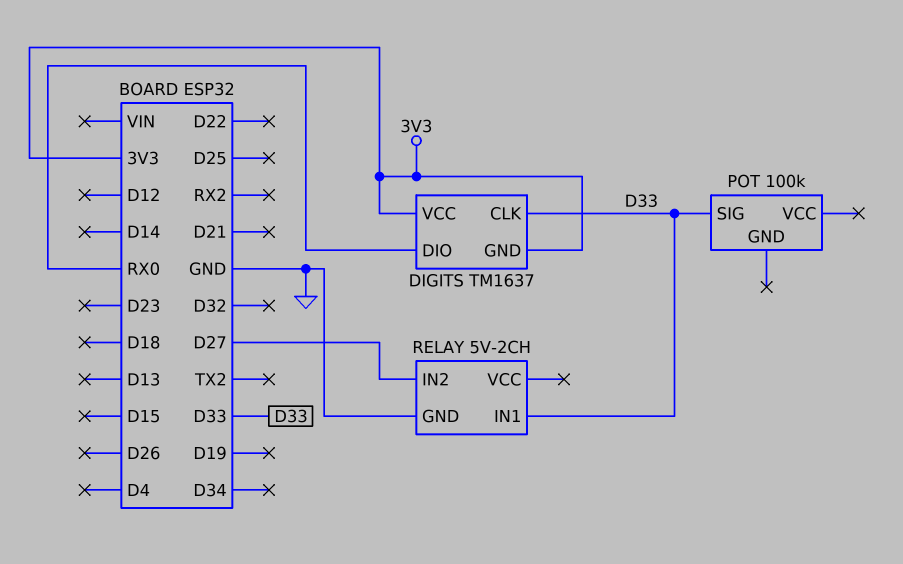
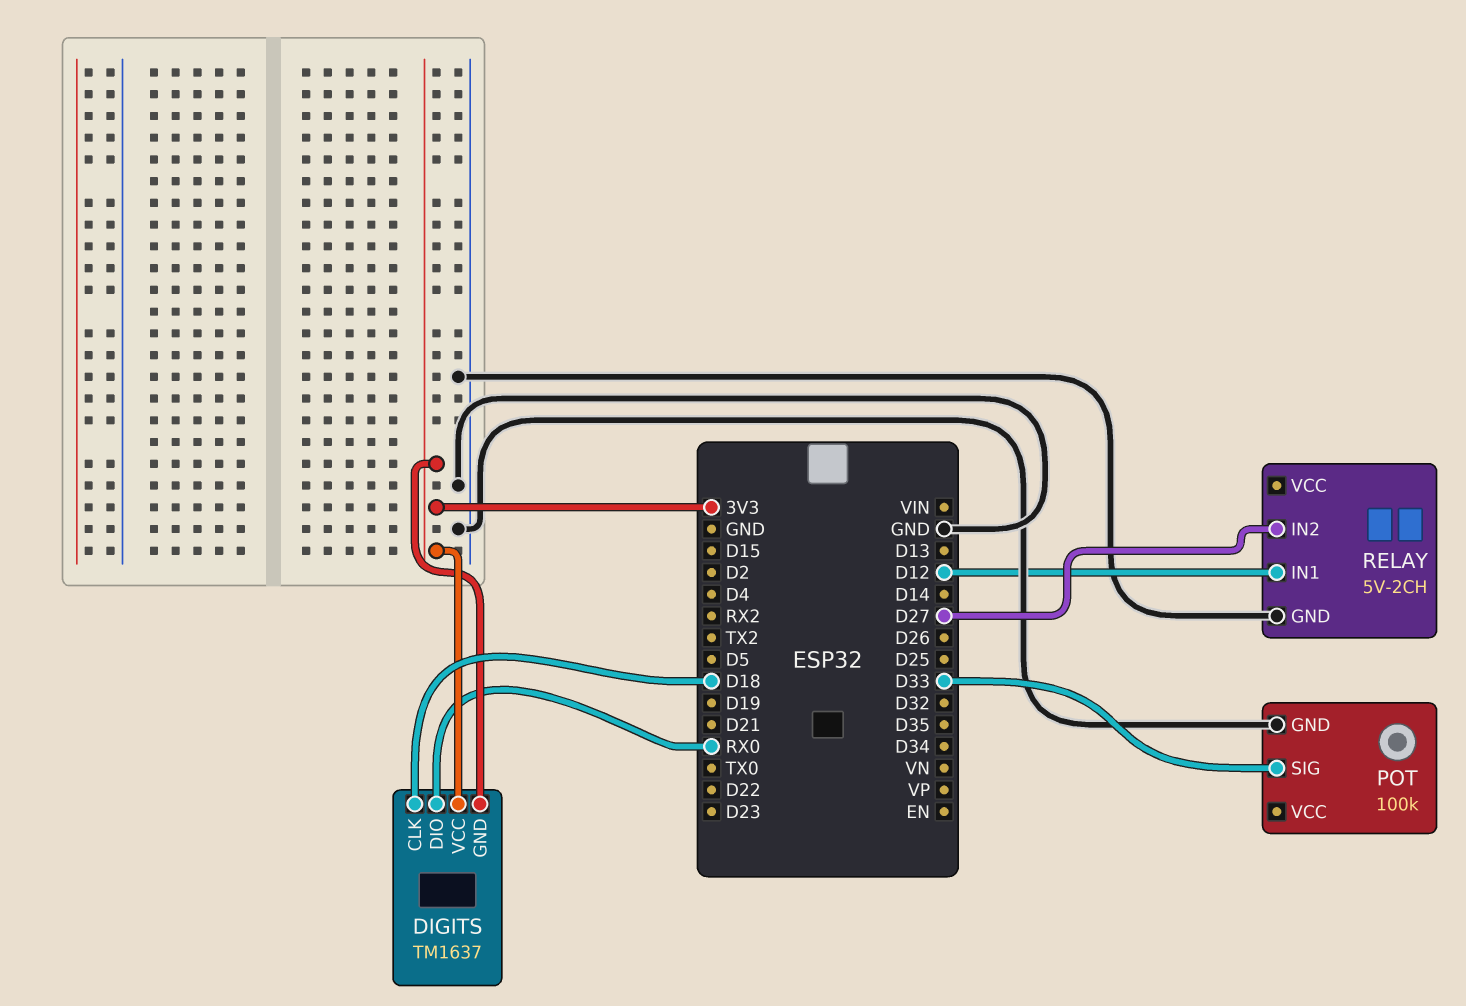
DIGITS pin CLK: D33 -> D18
POT pin GND: none -> GND
RELAY pin IN1: D33 -> D12

